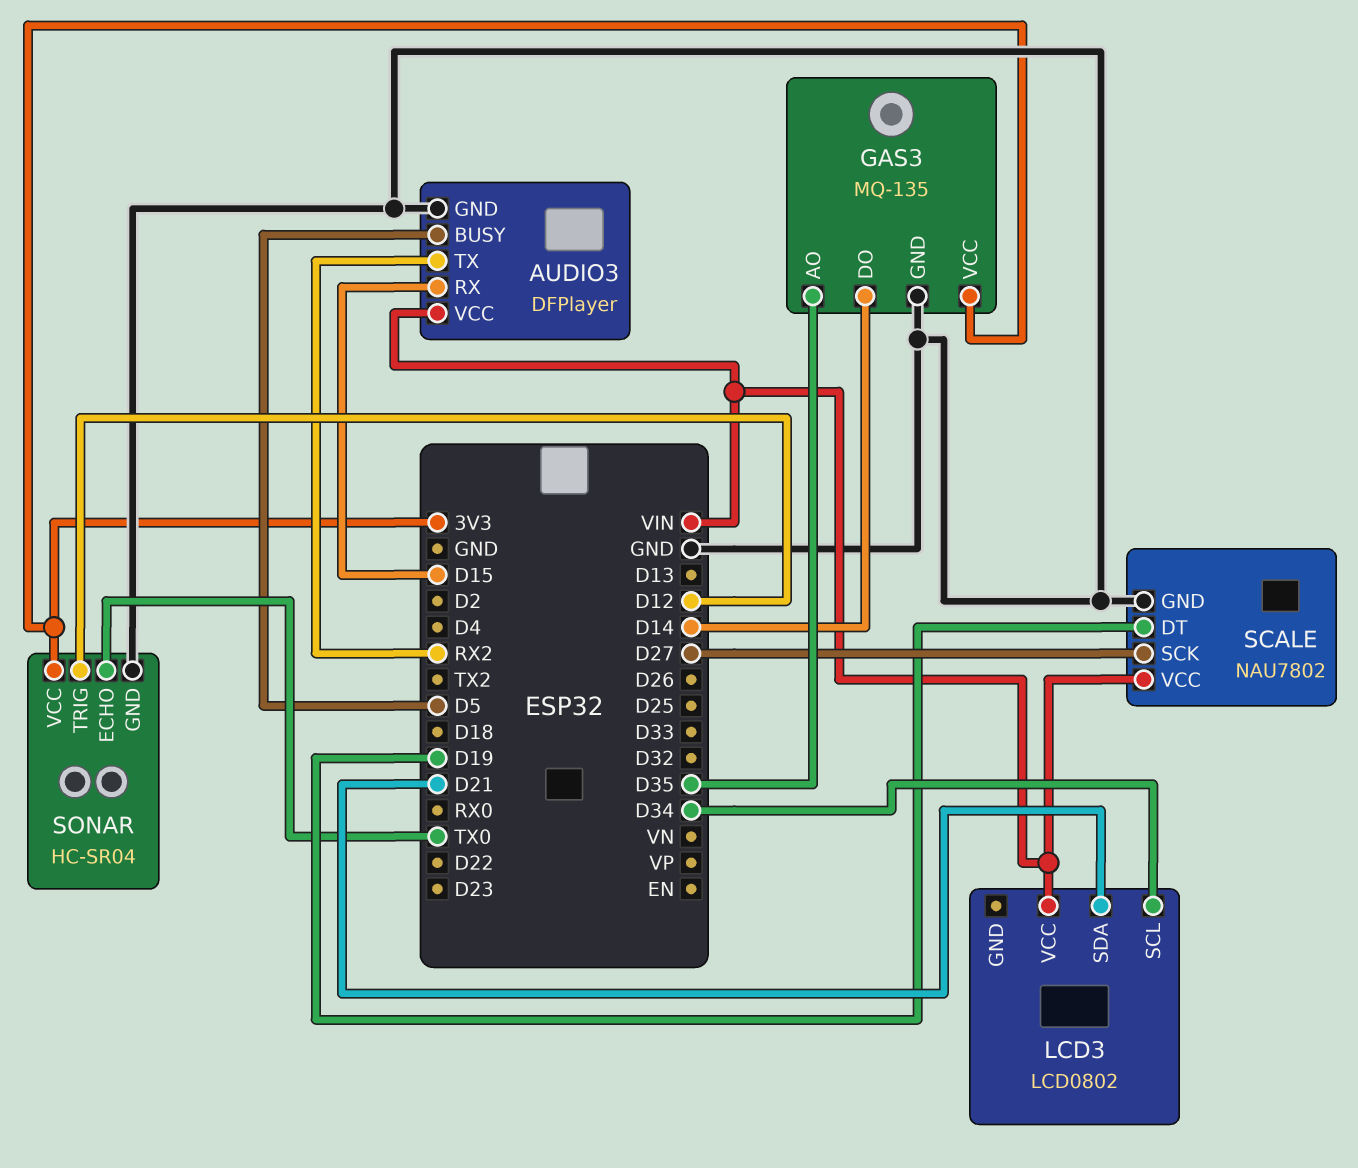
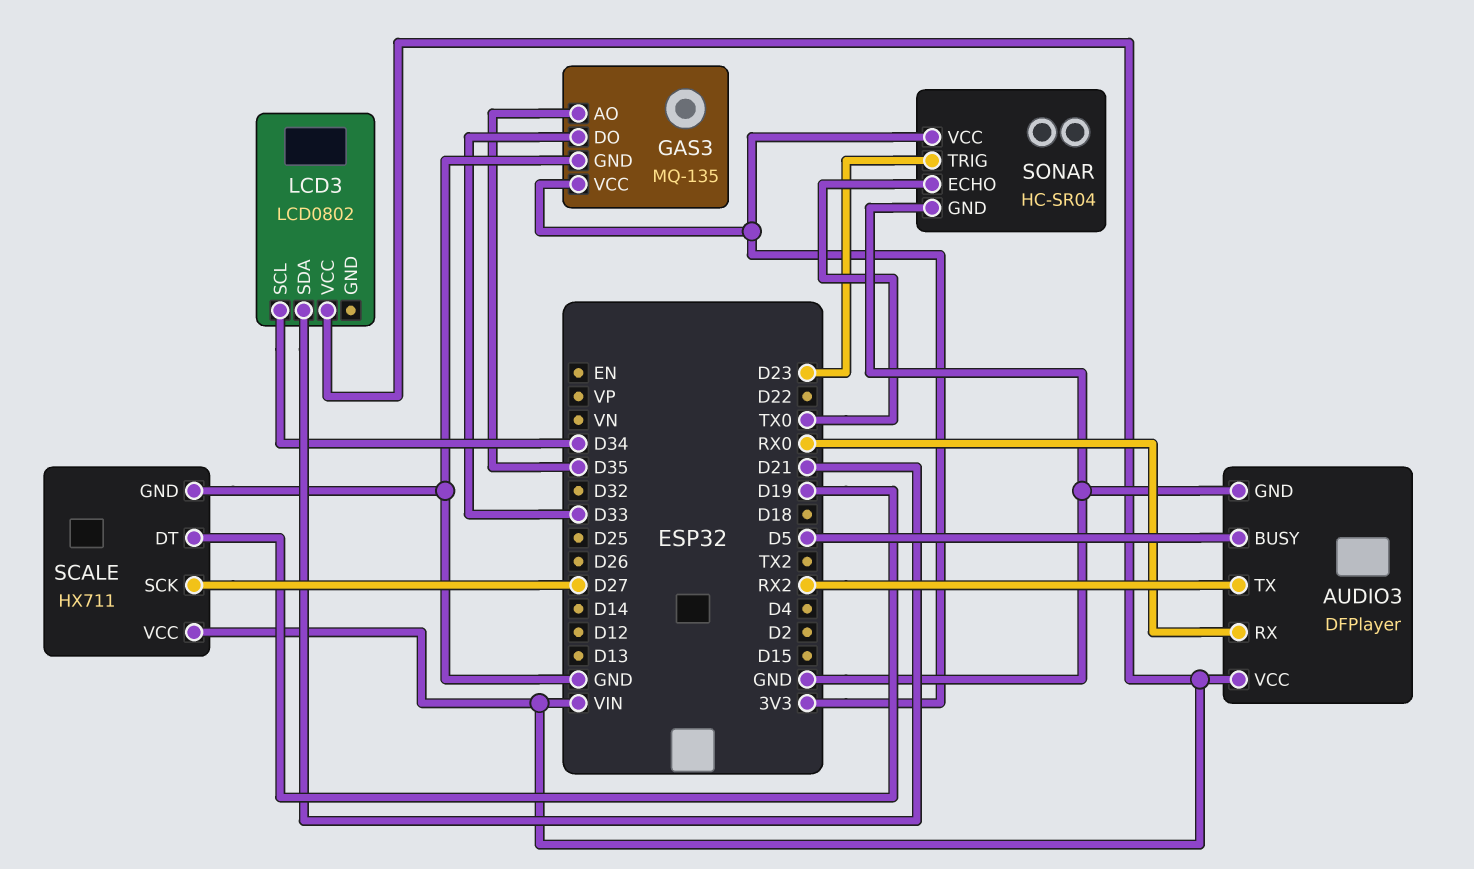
AUDIO3 pin RX: D15 -> RX0
GAS3 pin DO: D14 -> D33
SCALE: NAU7802 -> HX711
SONAR pin TRIG: D12 -> D23

